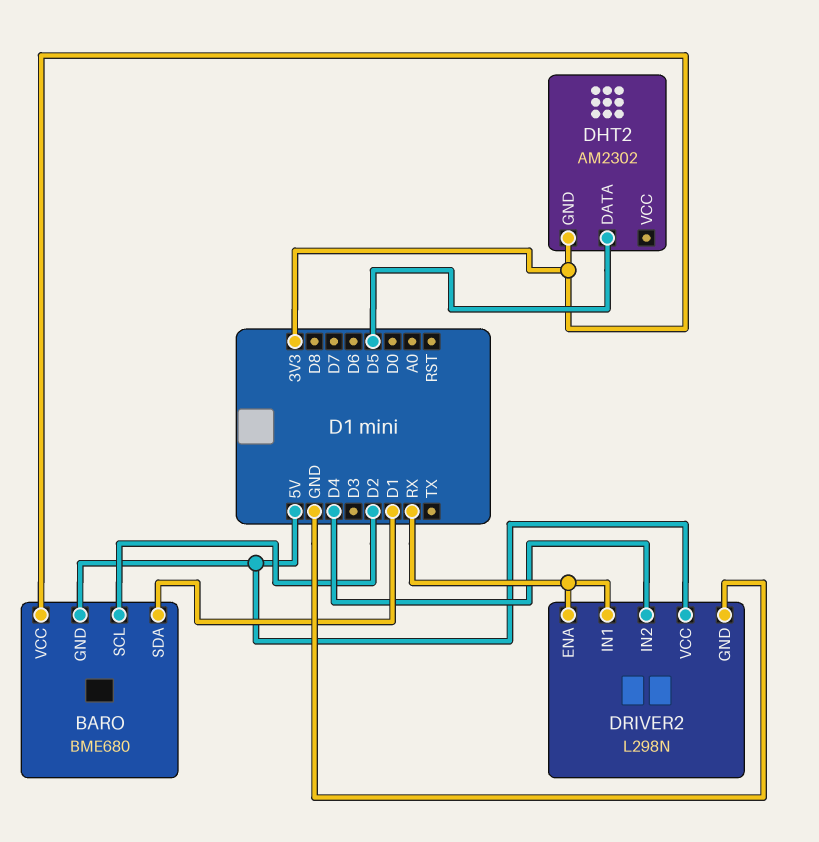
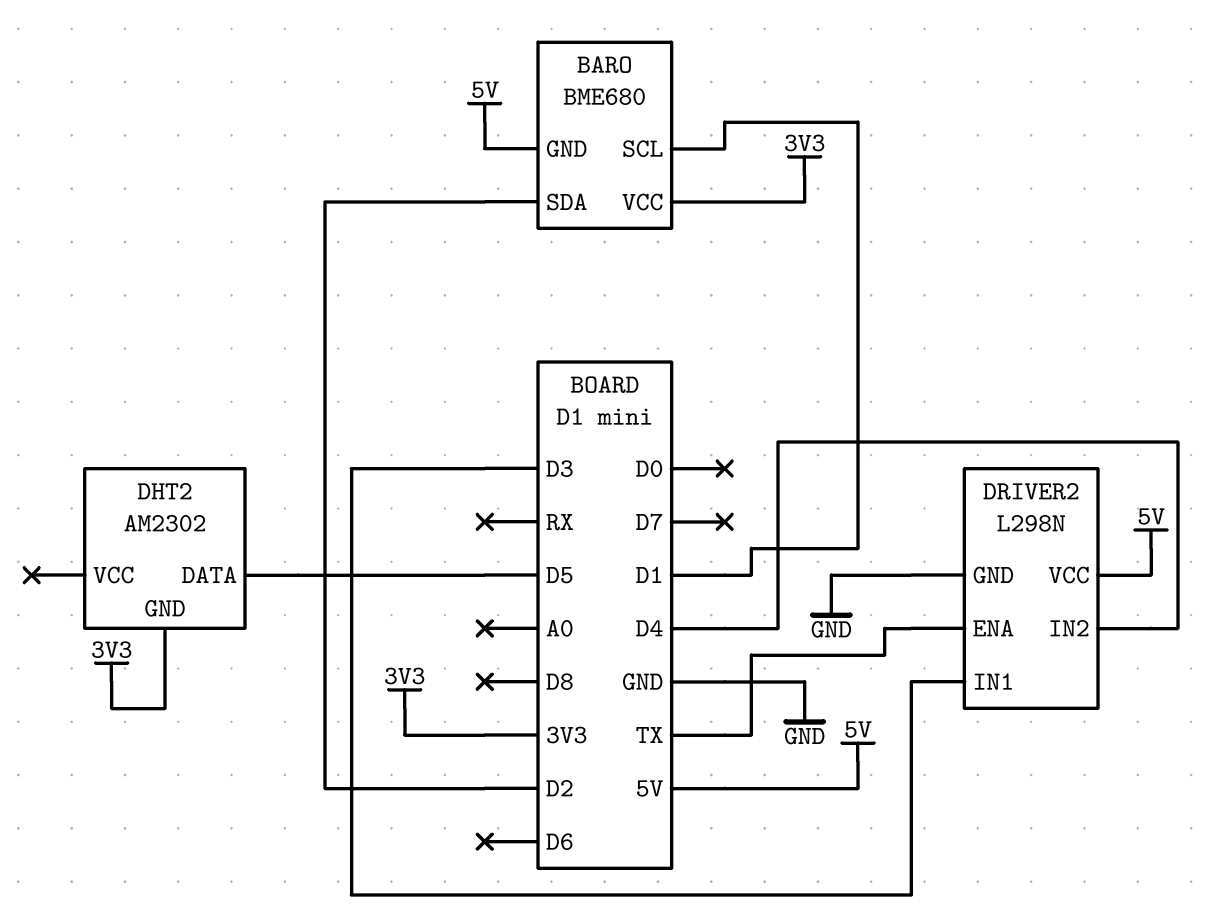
BARO pin SCL: D2 -> D1
BARO pin SDA: D1 -> D2
DRIVER2 pin ENA: RX -> TX
DRIVER2 pin IN1: RX -> D3

